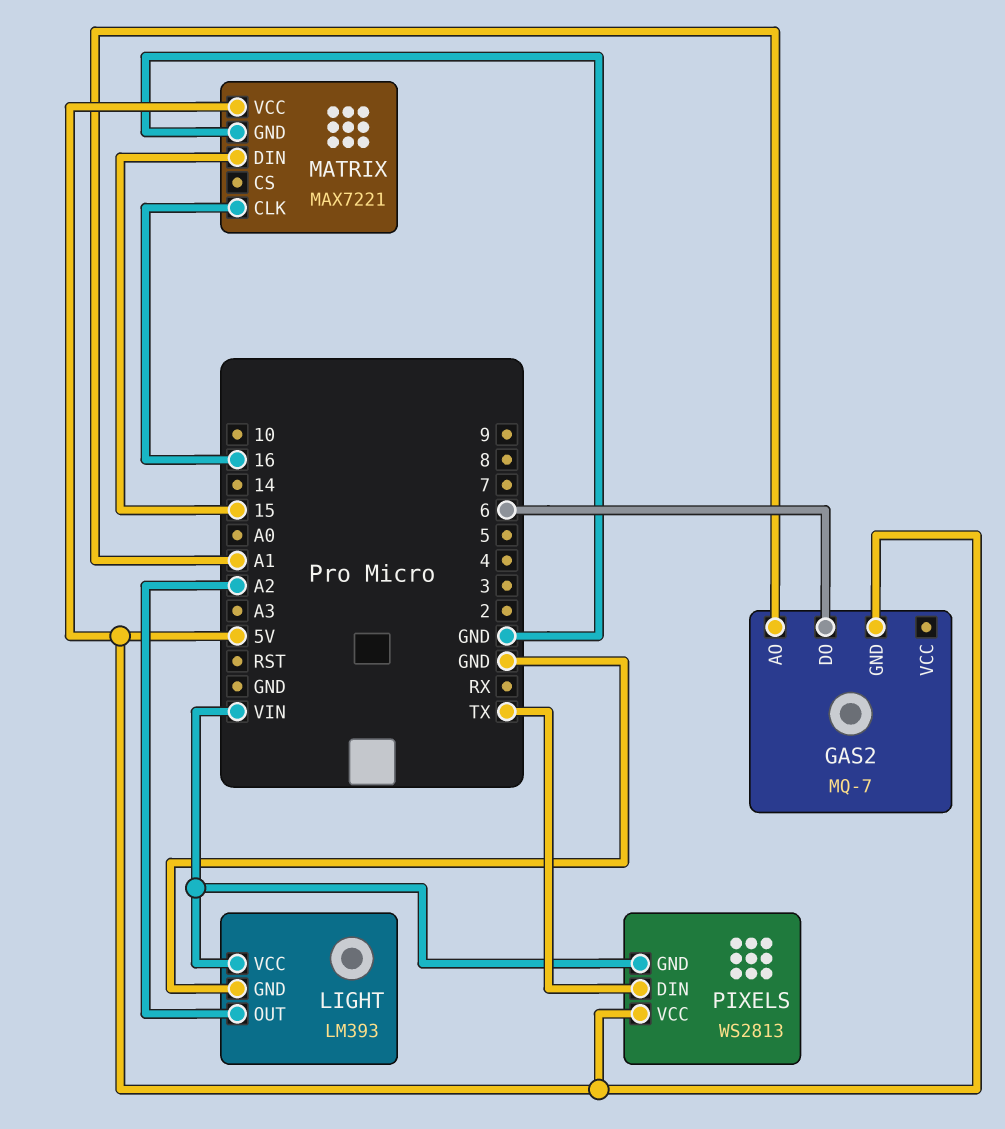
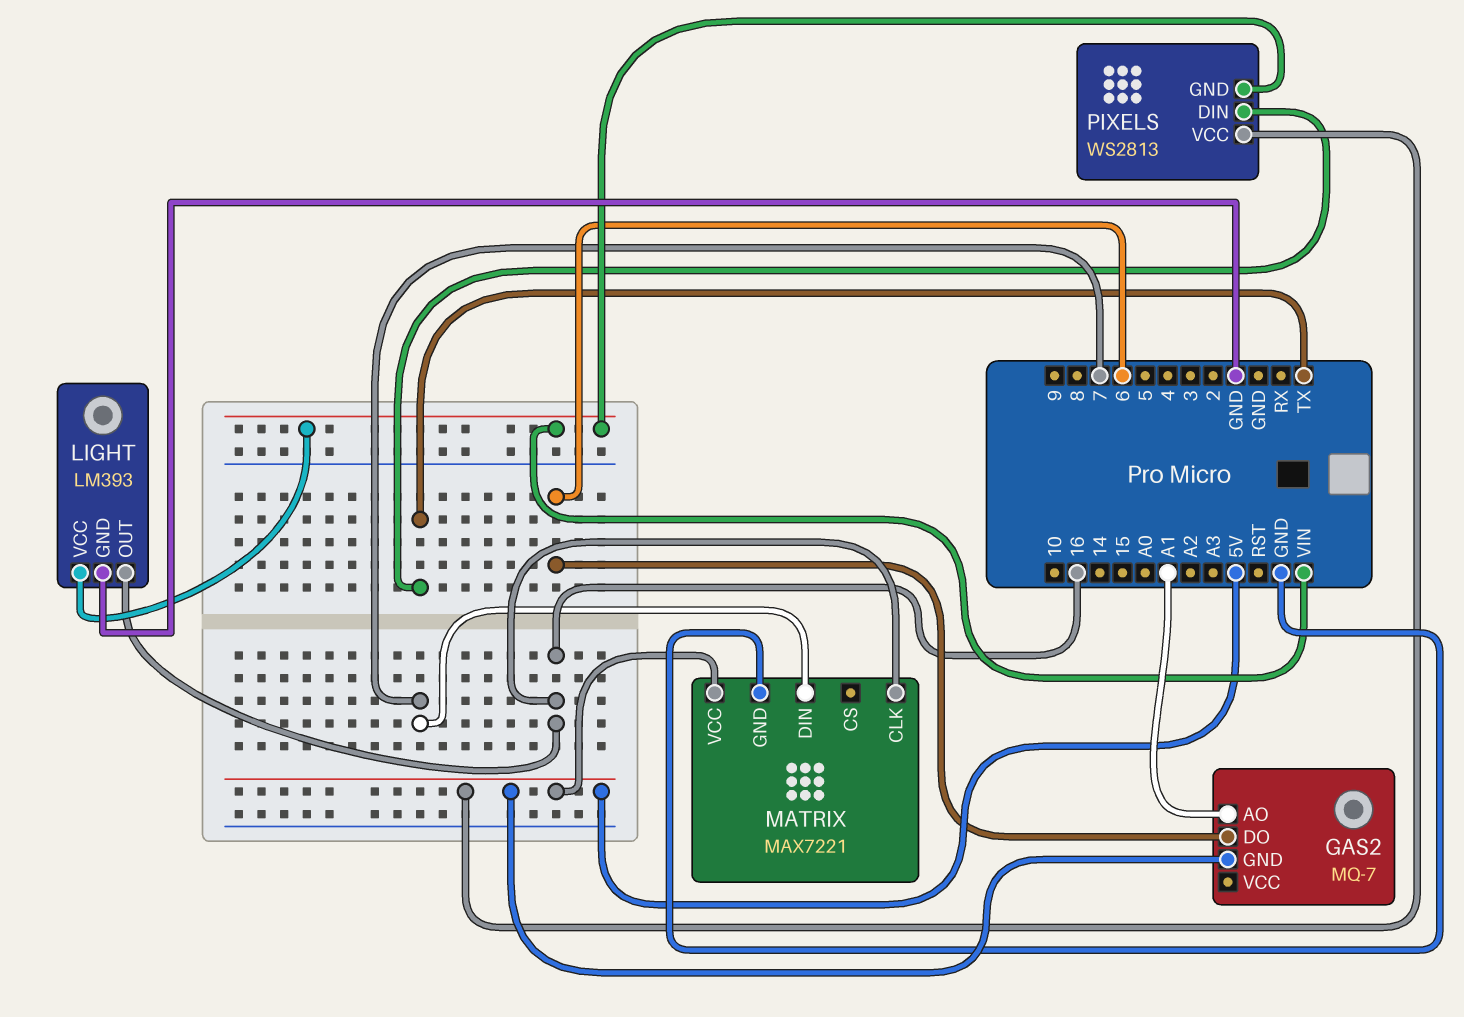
LIGHT pin OUT: A2 -> 16
MATRIX pin DIN: 15 -> 7

